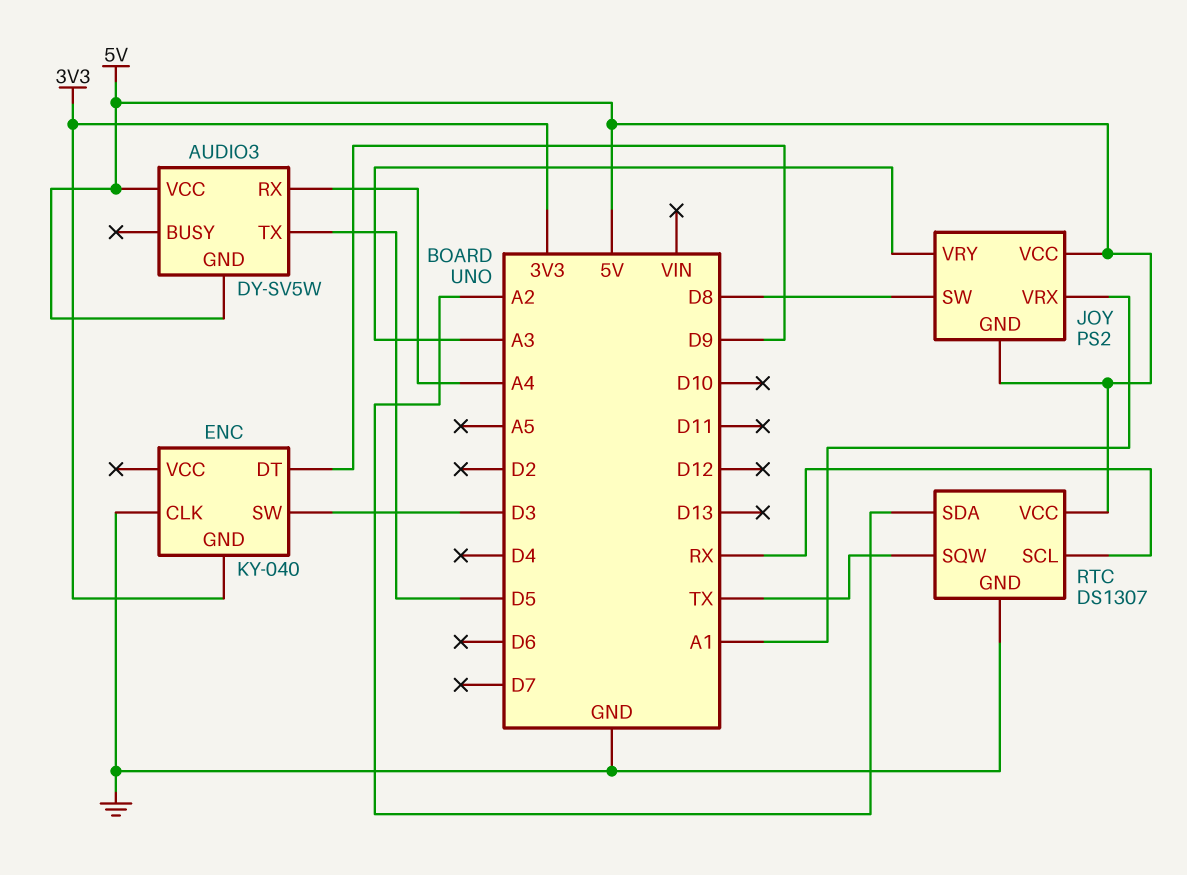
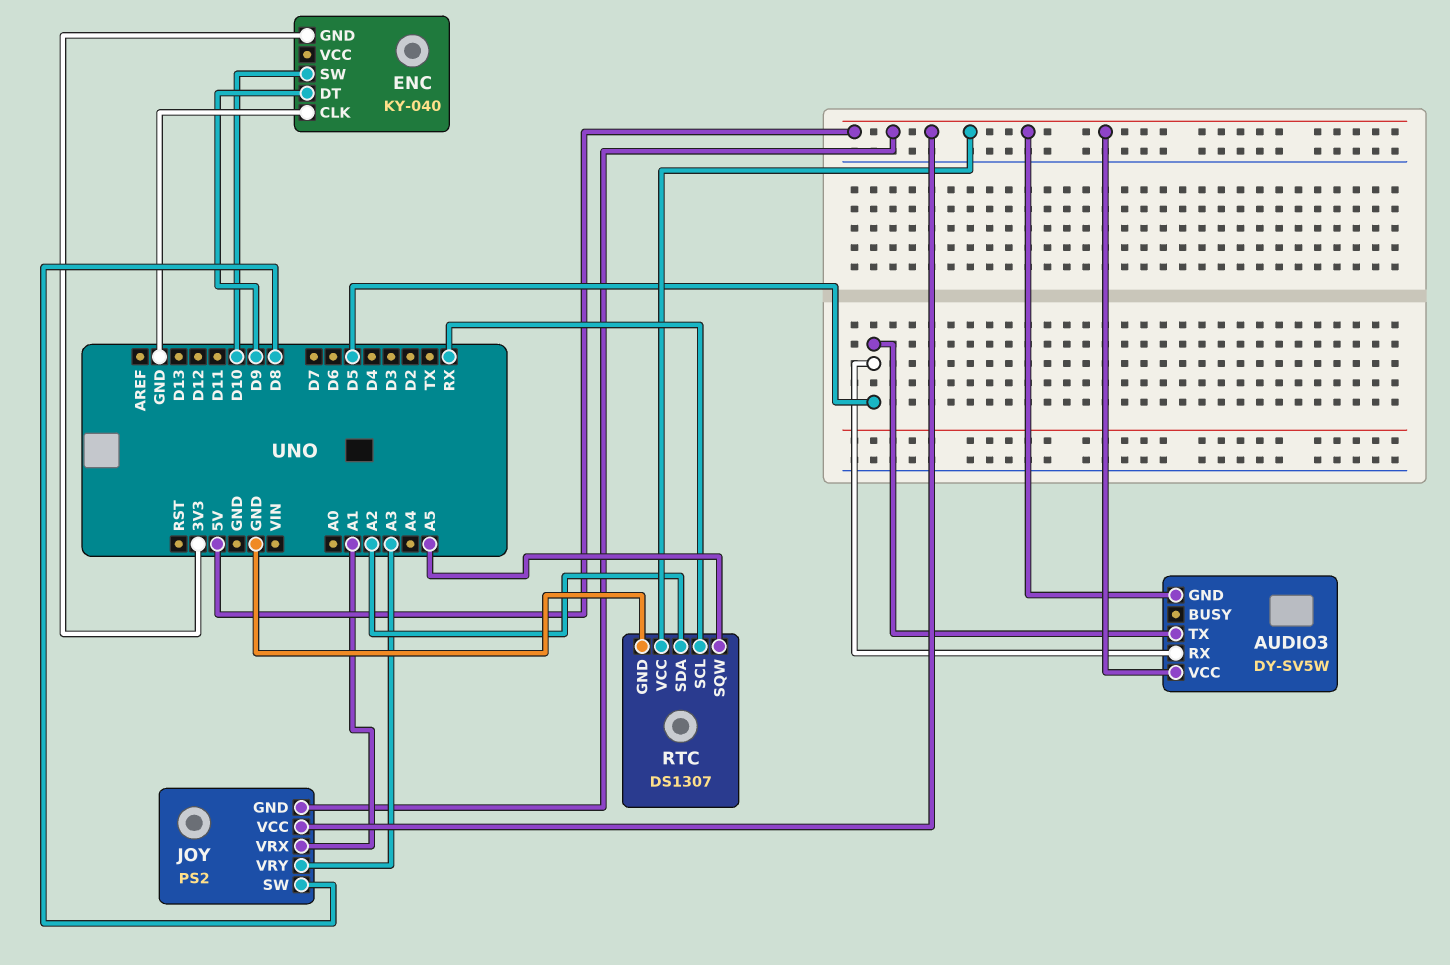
AUDIO3 pin RX: A4 -> D5
ENC pin SW: D3 -> D10
RTC pin SQW: TX -> A5

